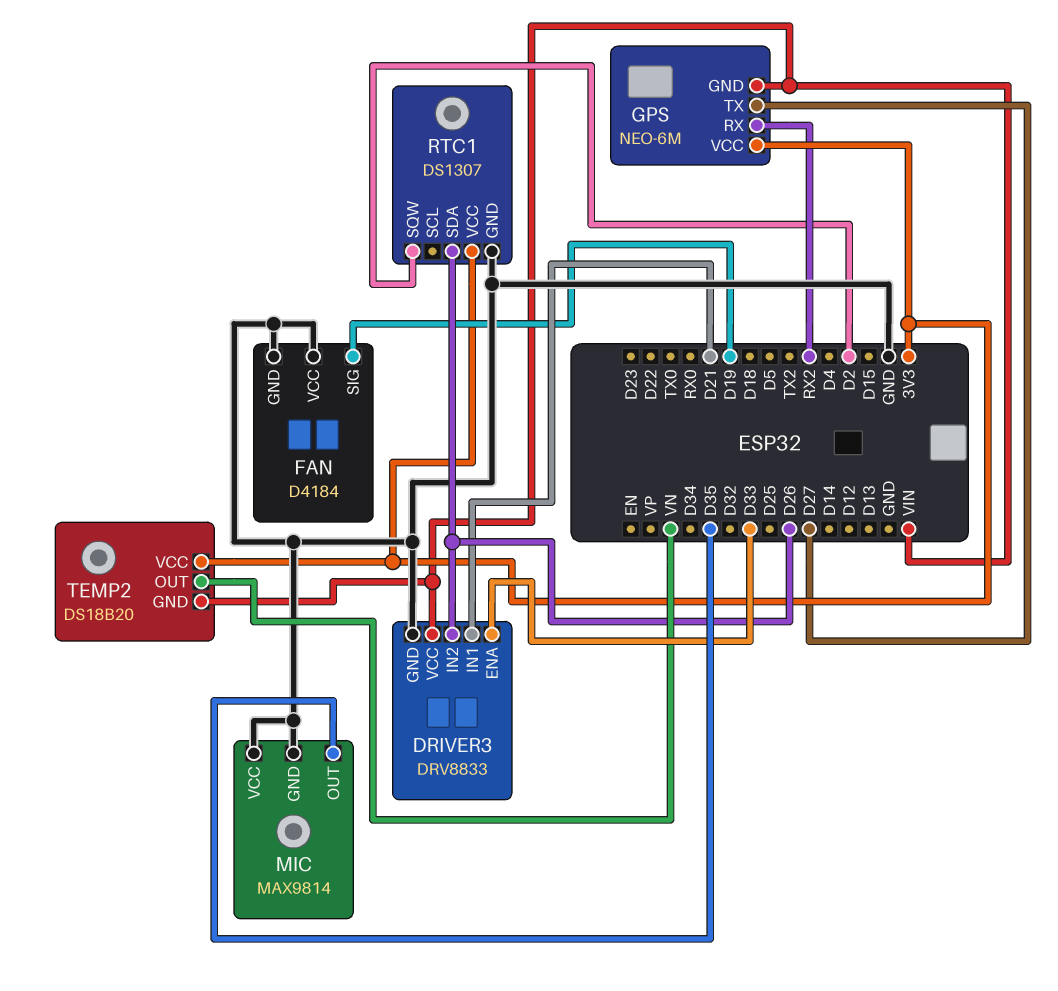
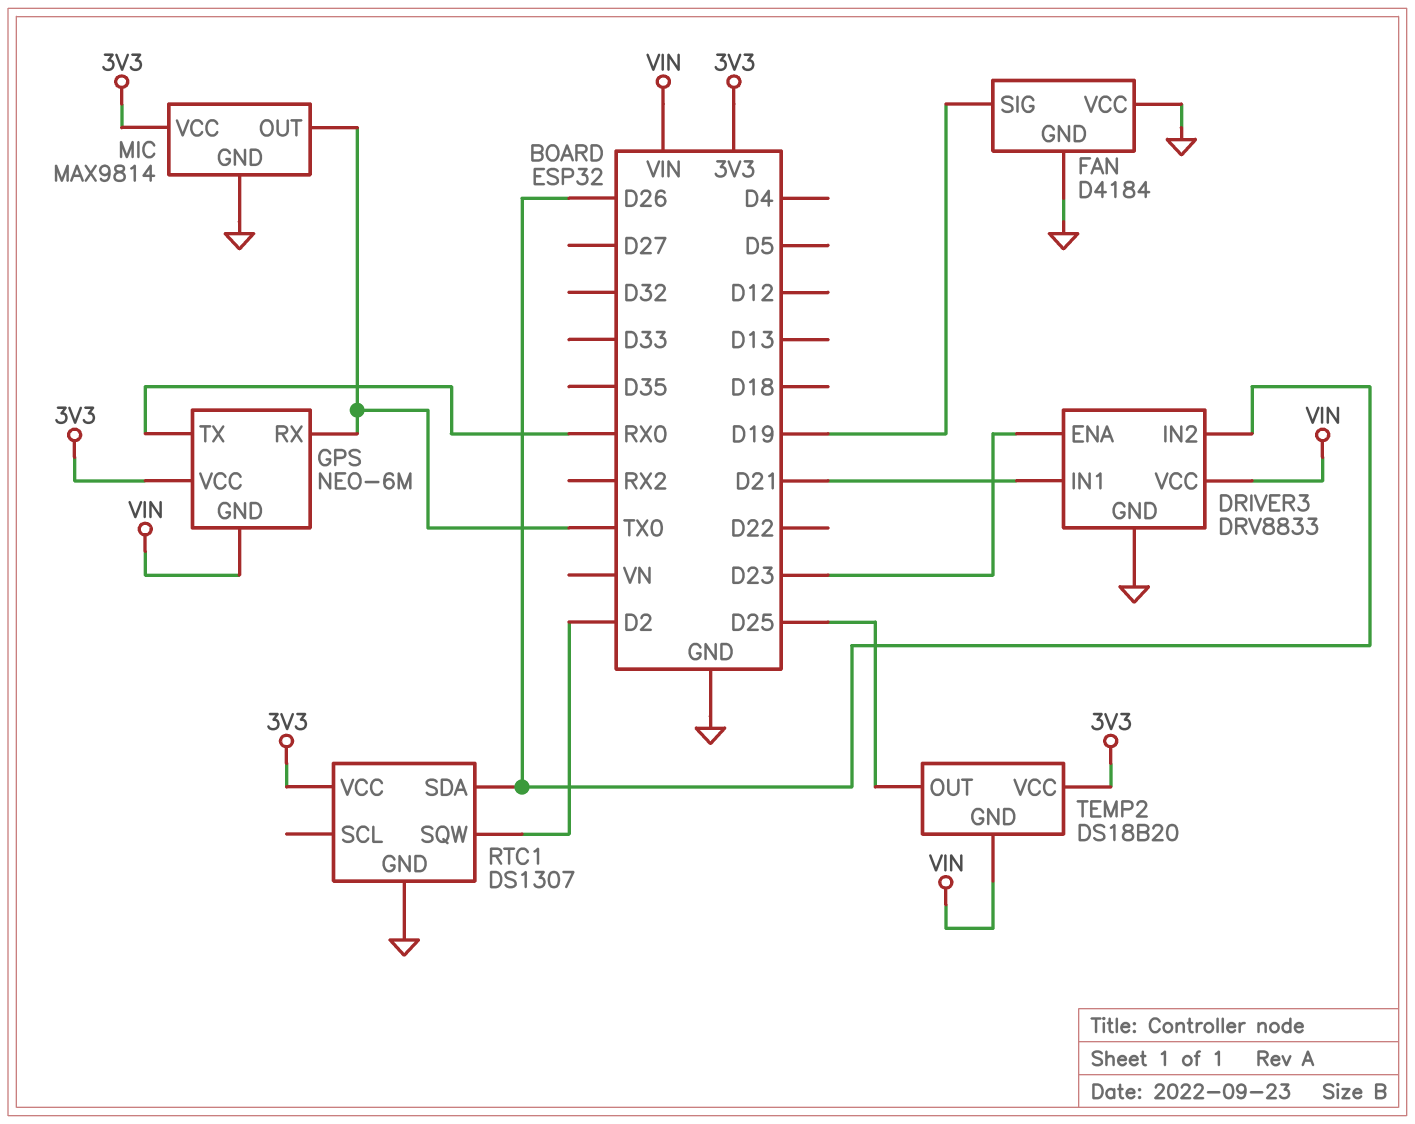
DRIVER3 pin ENA: D33 -> D23
GPS pin RX: RX2 -> TX0
GPS pin TX: D27 -> RX0
MIC pin OUT: D35 -> TX0
MIC pin VCC: GND -> 3V3
TEMP2 pin OUT: VN -> D25

